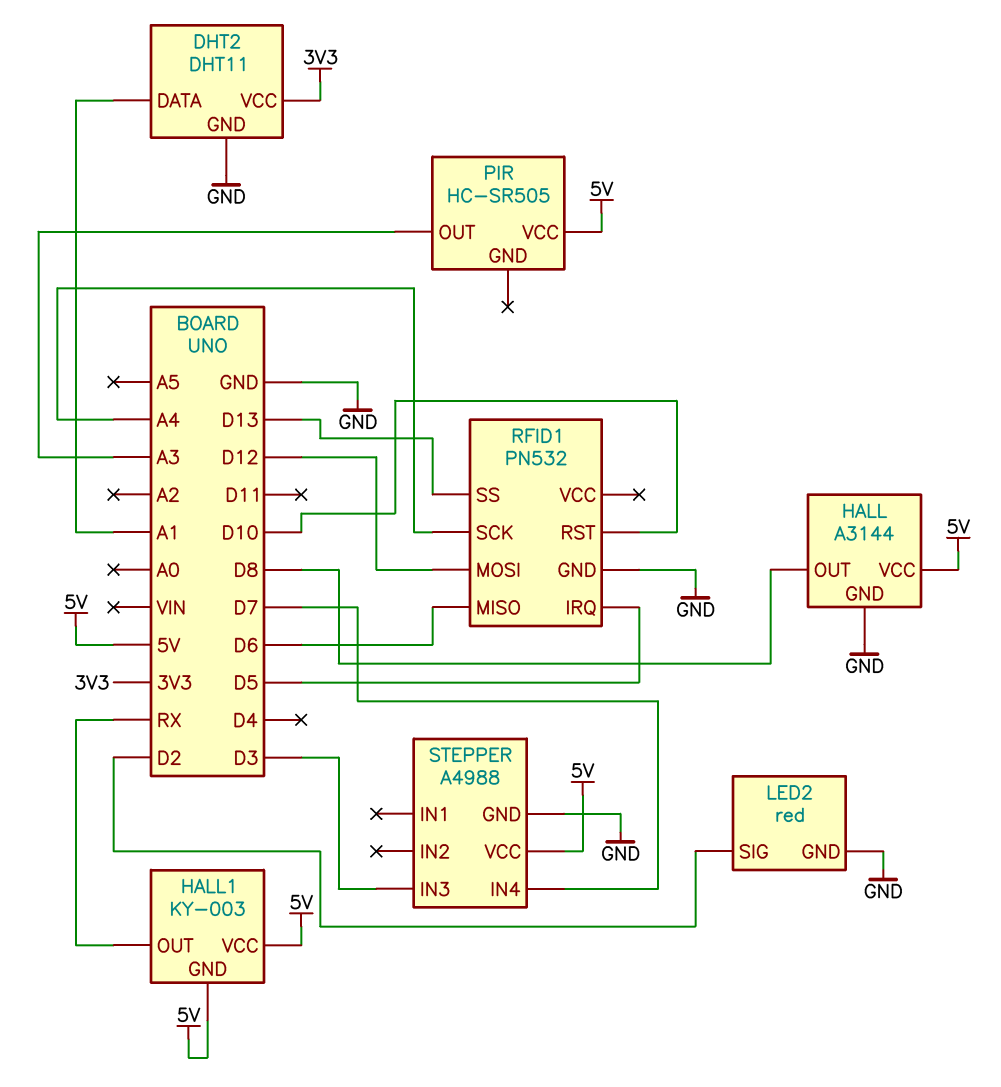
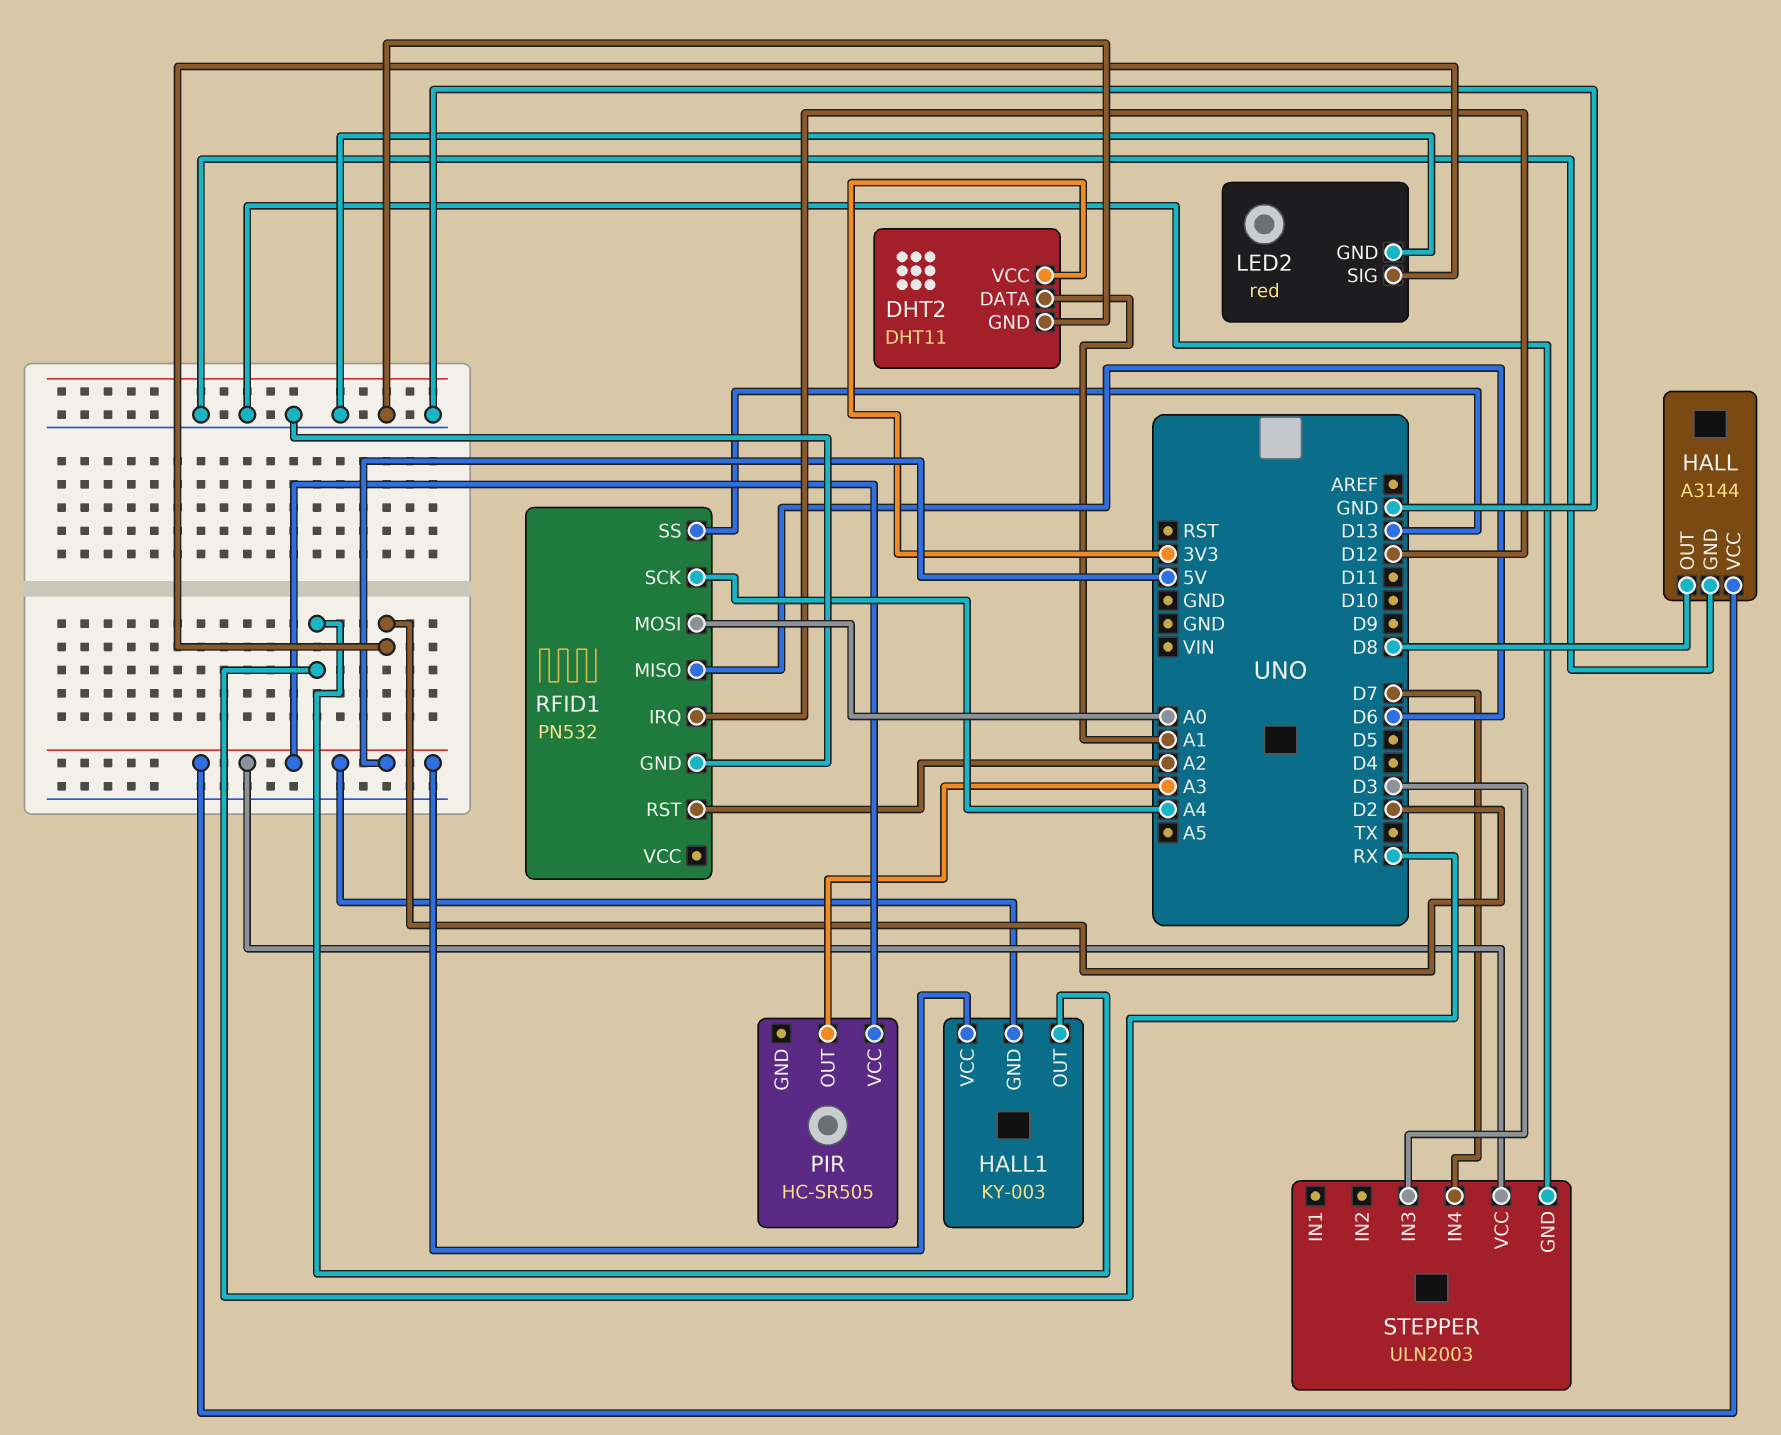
RFID1 pin IRQ: D5 -> D12
RFID1 pin MOSI: D12 -> A0
RFID1 pin RST: D10 -> A2
STEPPER: A4988 -> ULN2003

